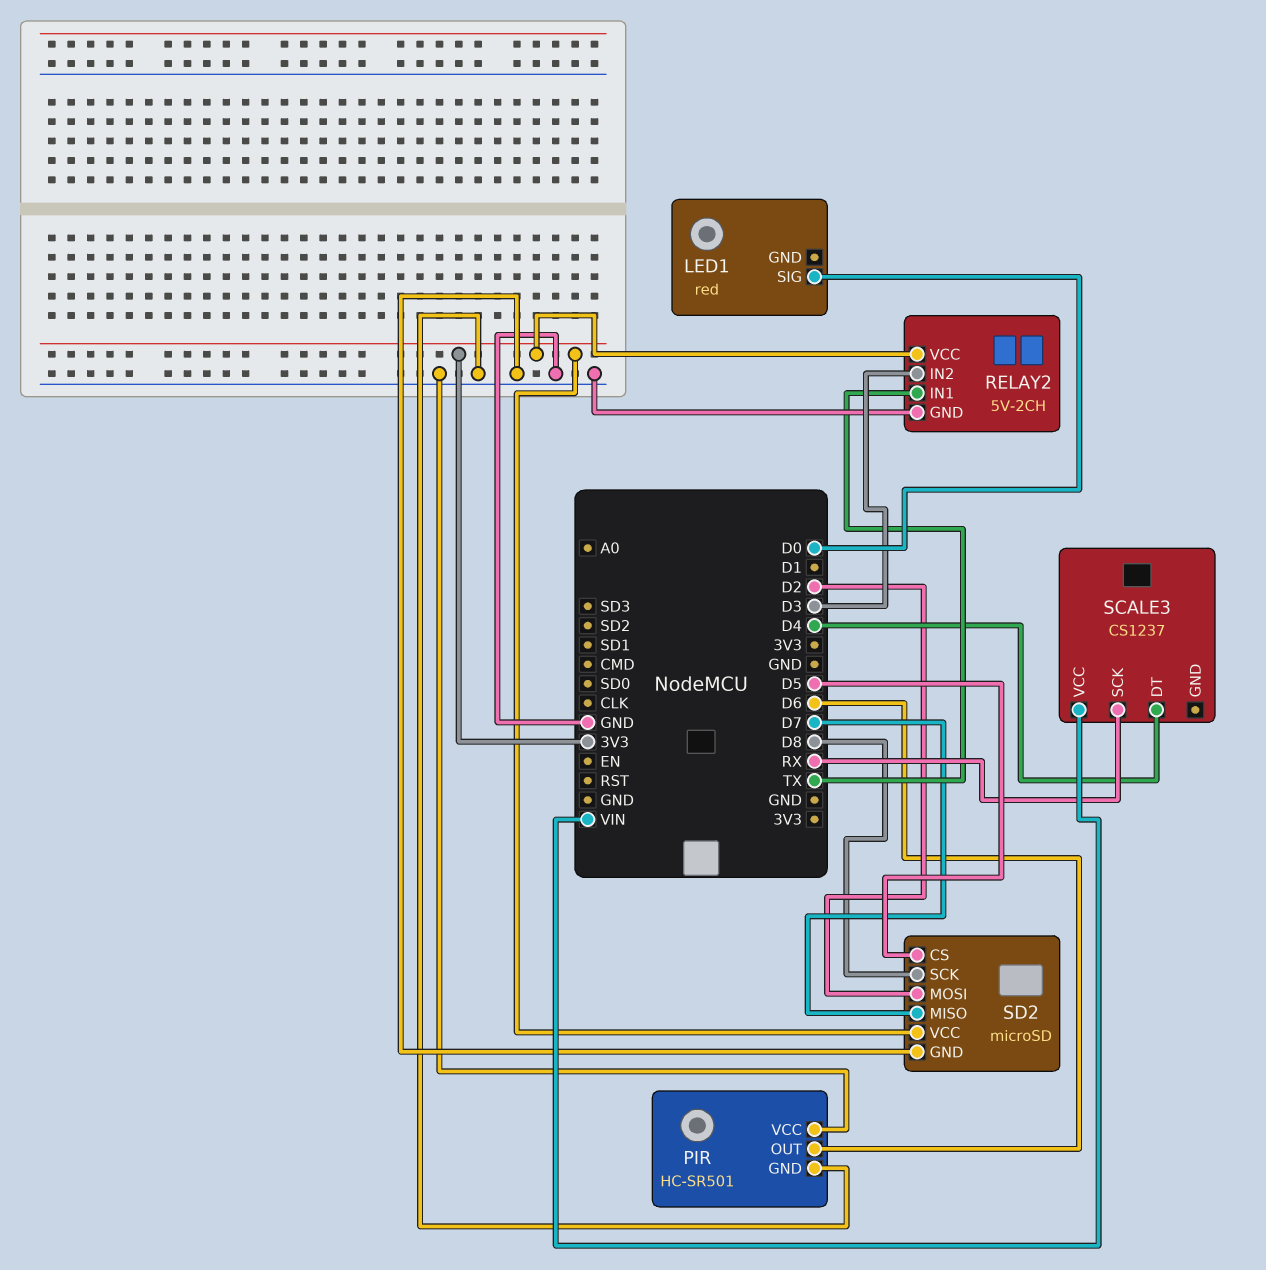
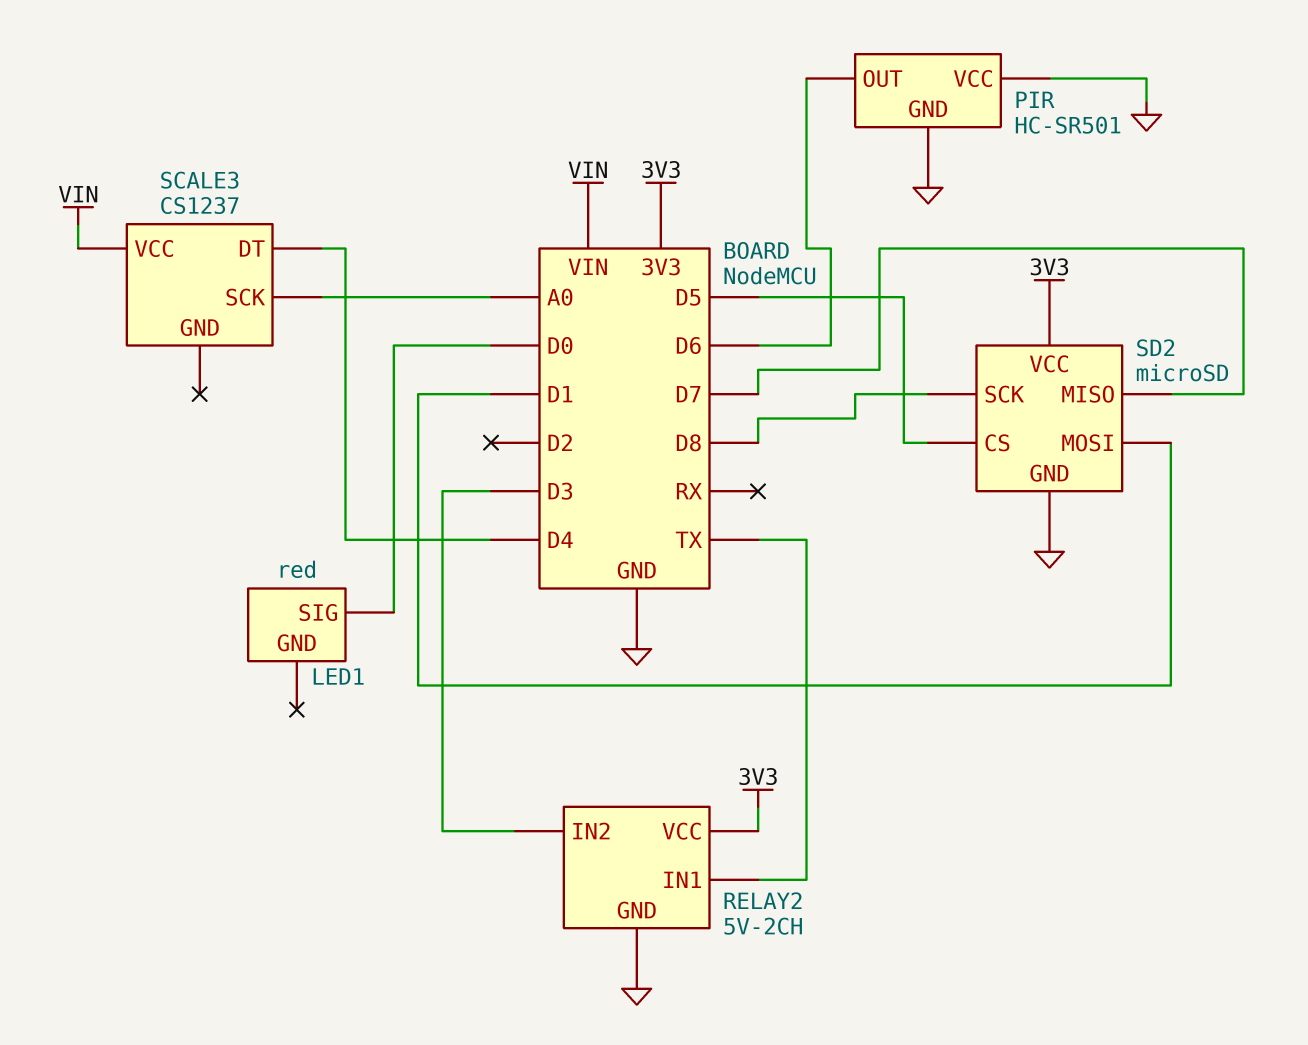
SCALE3 pin SCK: RX -> A0
SD2 pin MOSI: D2 -> D1

